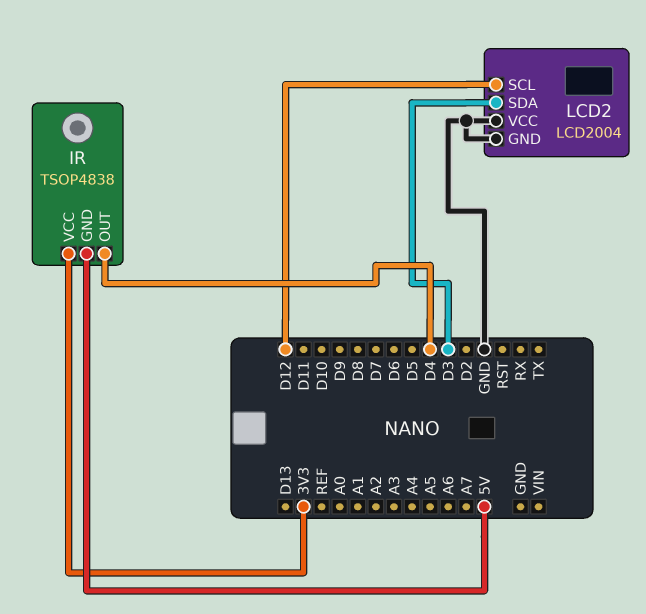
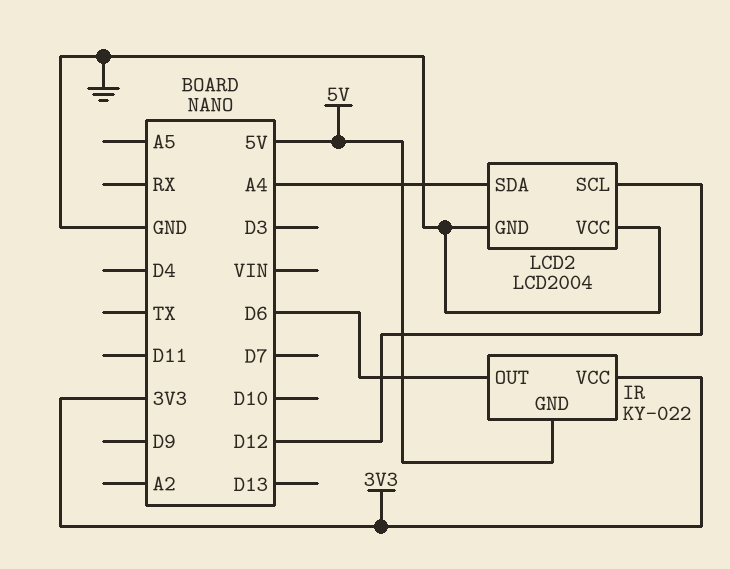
IR: TSOP4838 -> KY-022
IR pin OUT: D4 -> D6
LCD2 pin SDA: D3 -> A4

